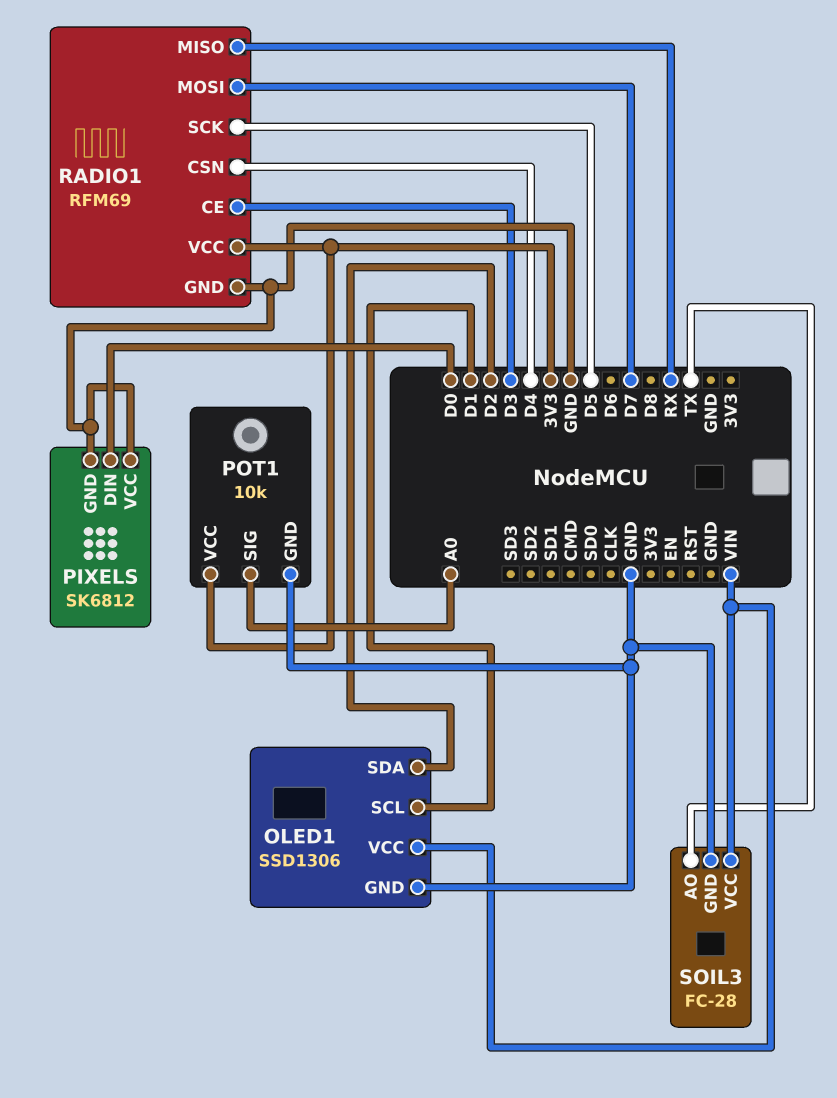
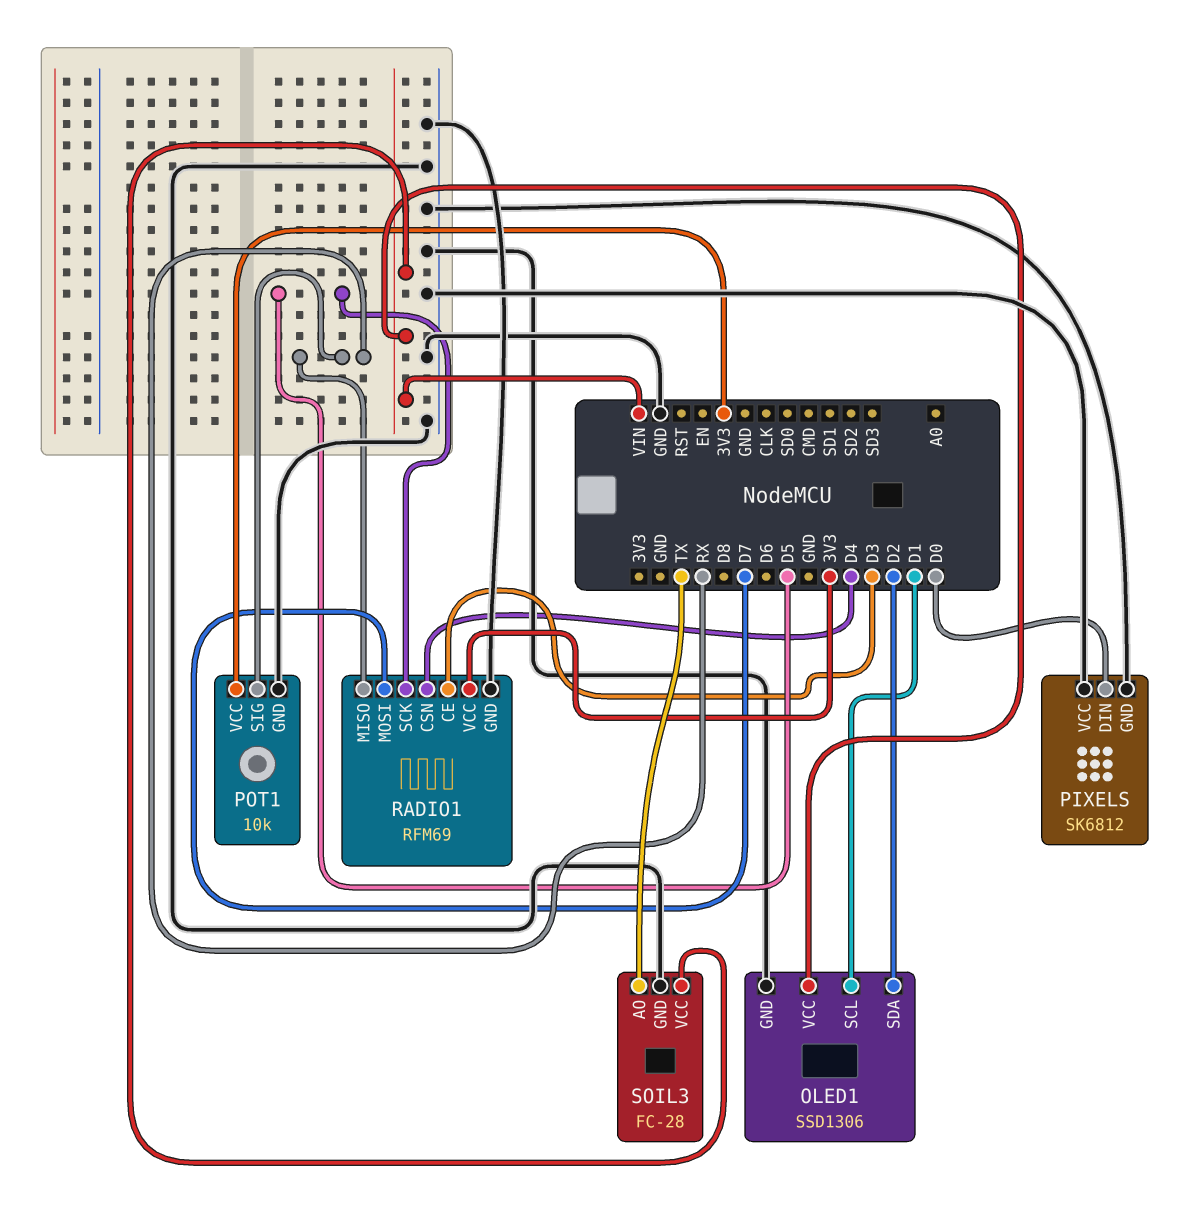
POT1 pin SIG: A0 -> RX

